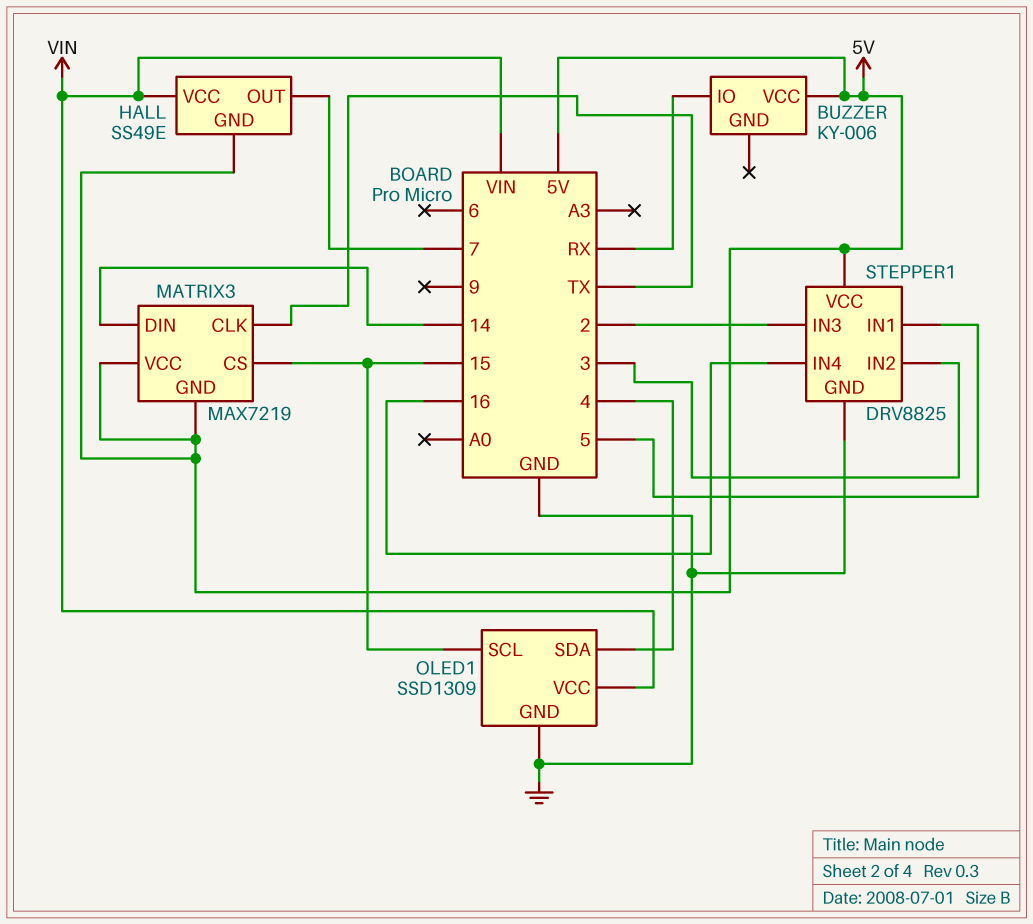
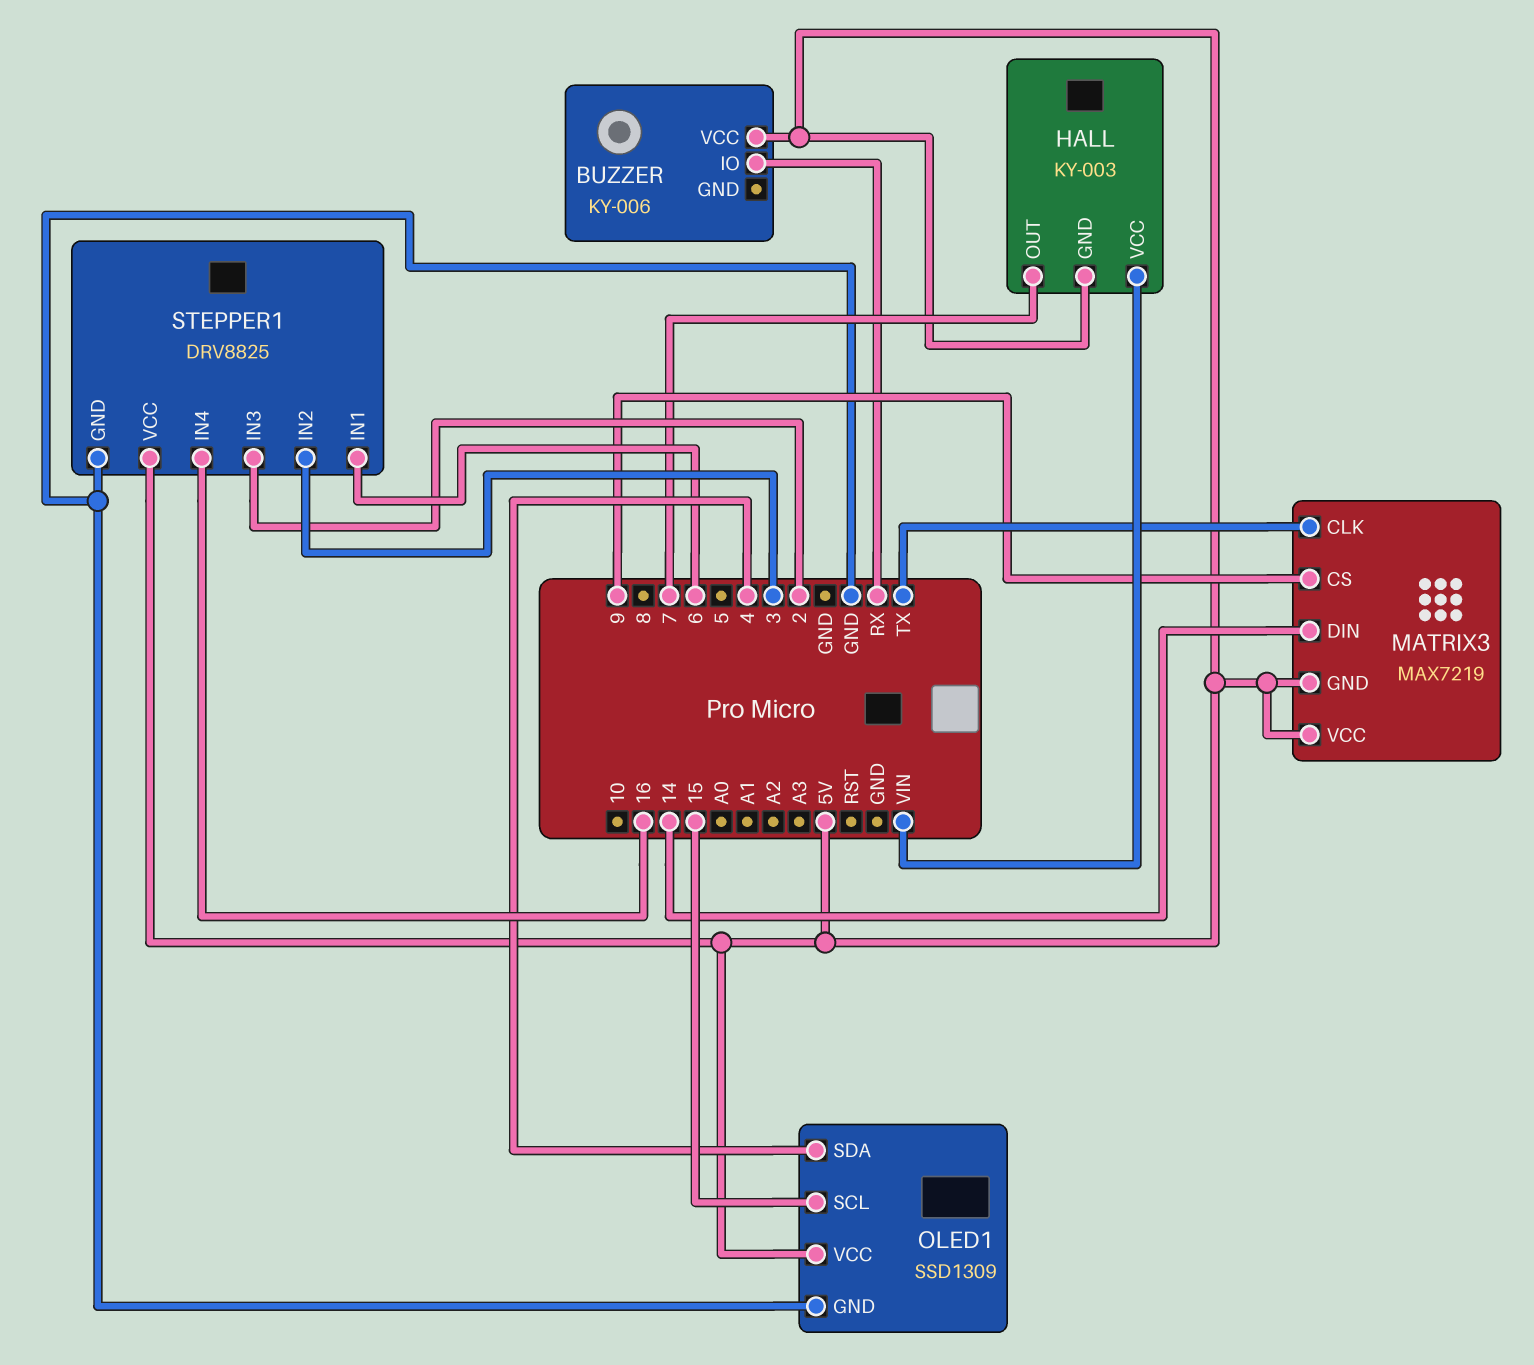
HALL: SS49E -> KY-003
MATRIX3 pin CS: 15 -> 9
OLED1 pin VCC: VIN -> 5V
STEPPER1 pin IN1: 5 -> 6

